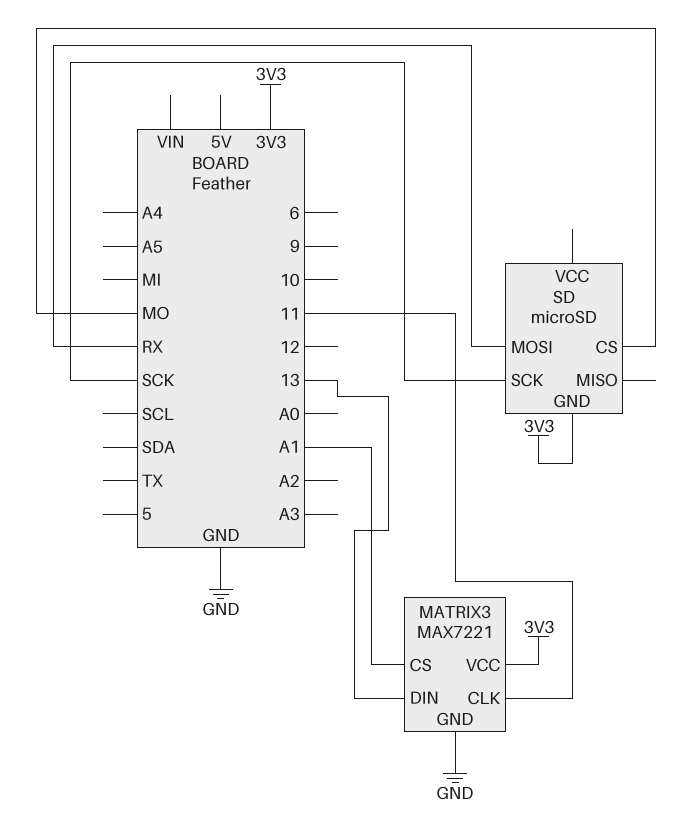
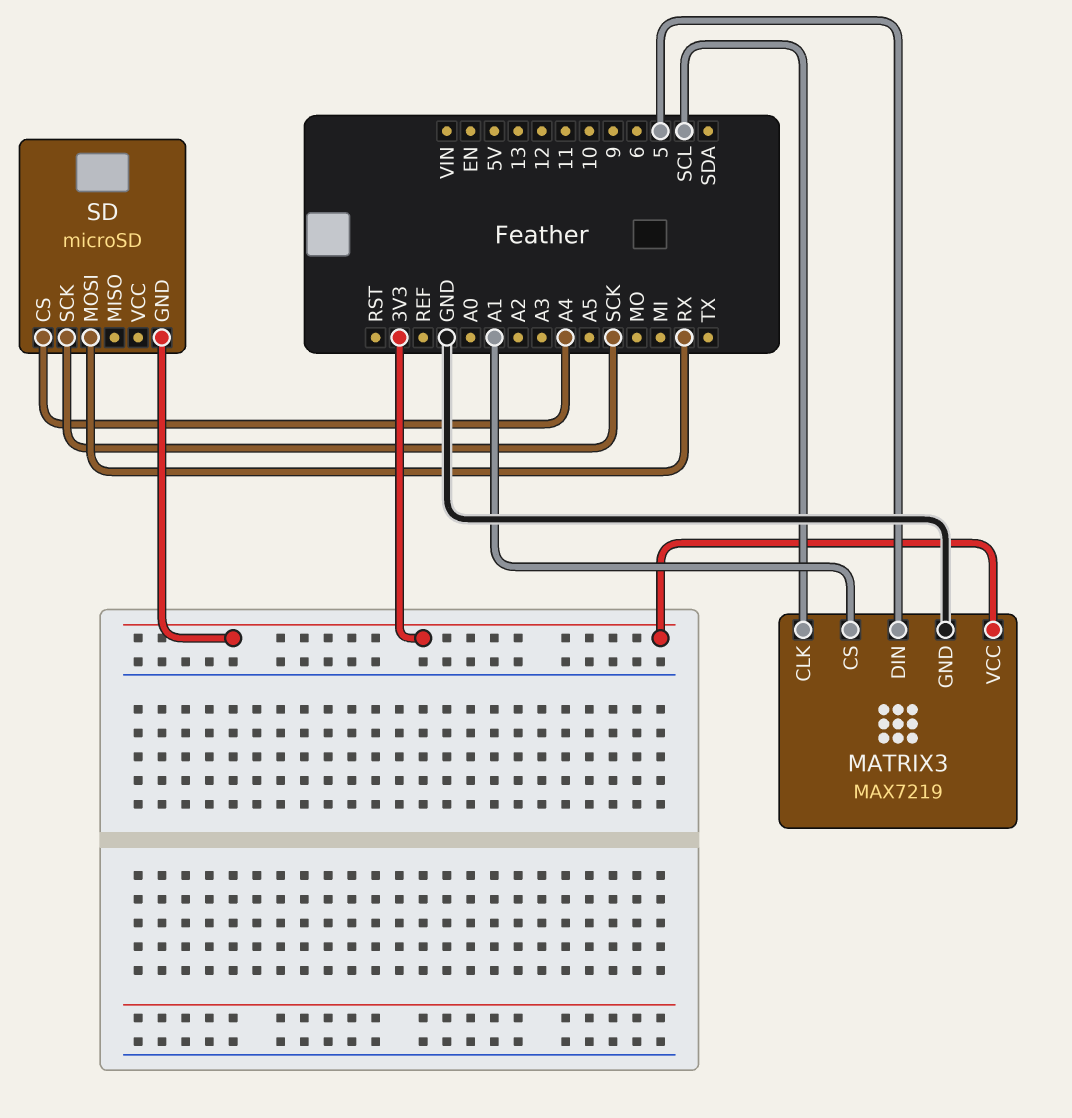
MATRIX3: MAX7221 -> MAX7219
MATRIX3 pin CLK: 11 -> SCL
MATRIX3 pin DIN: 13 -> 5
SD pin CS: MO -> A4

